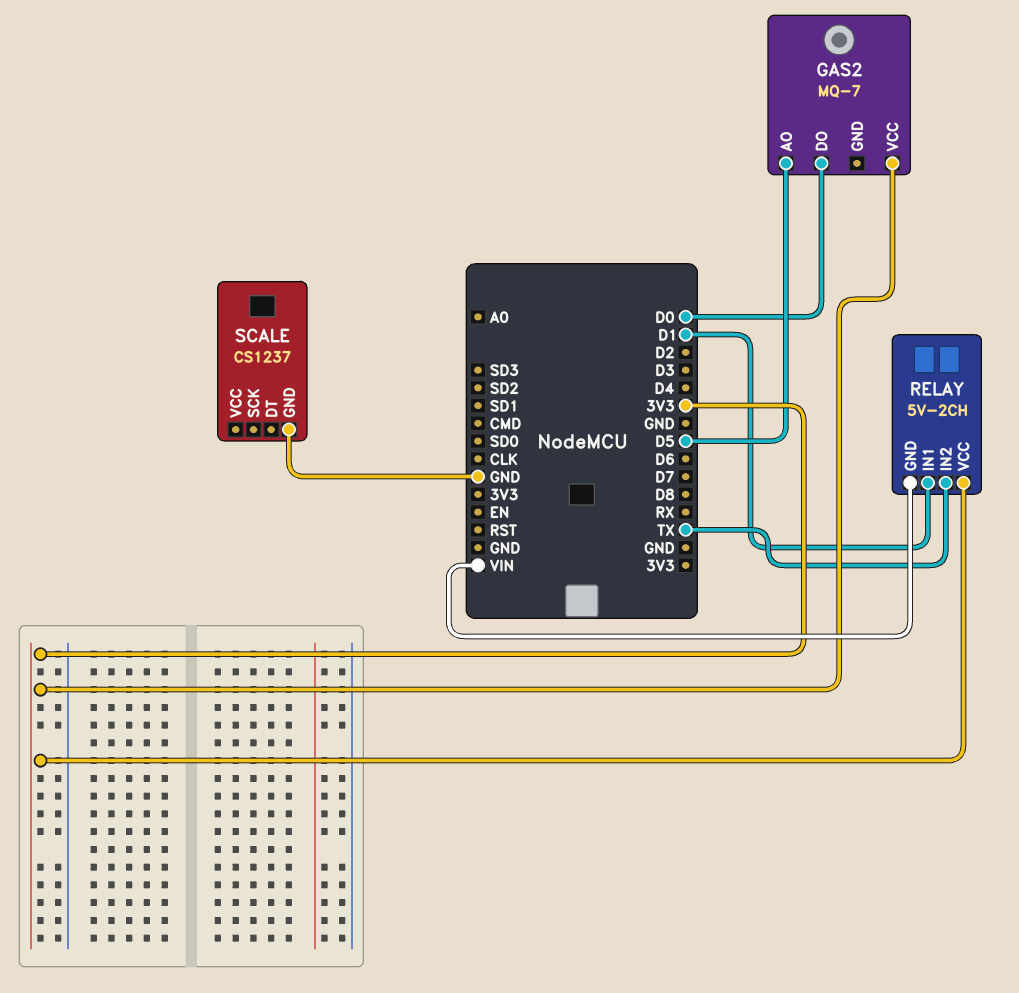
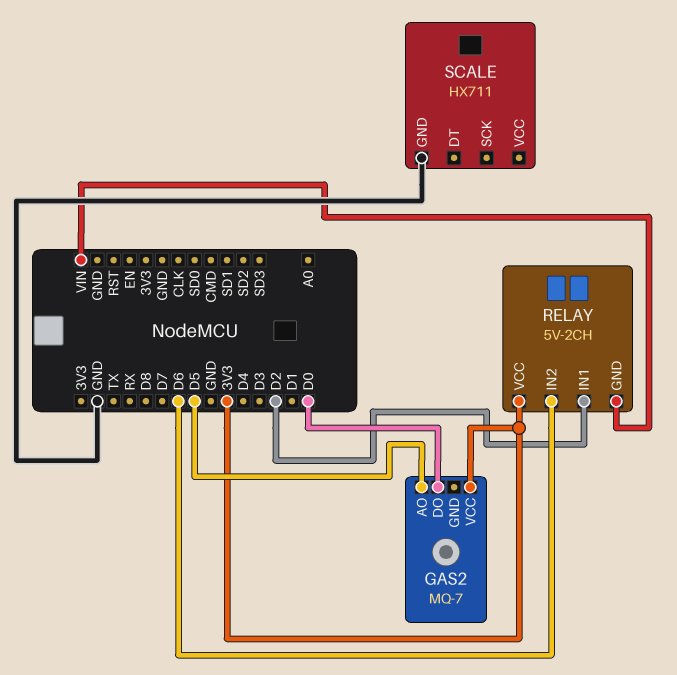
RELAY pin IN1: D1 -> D2
RELAY pin IN2: TX -> D6
SCALE: CS1237 -> HX711

